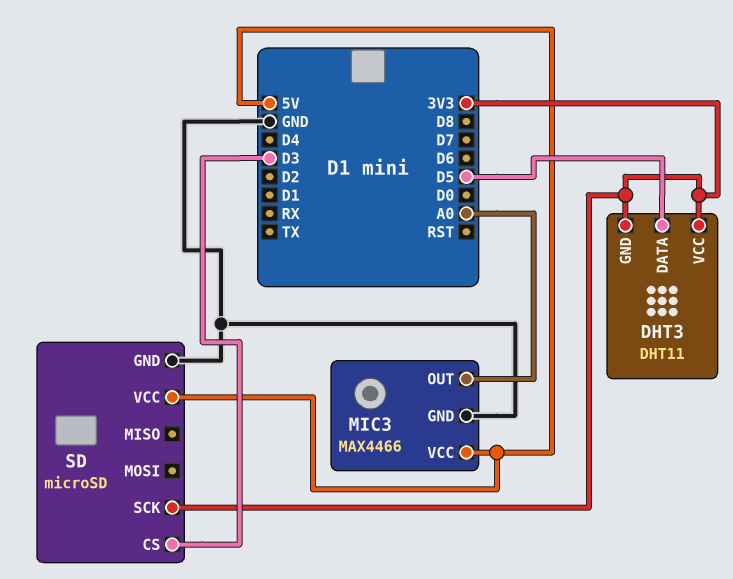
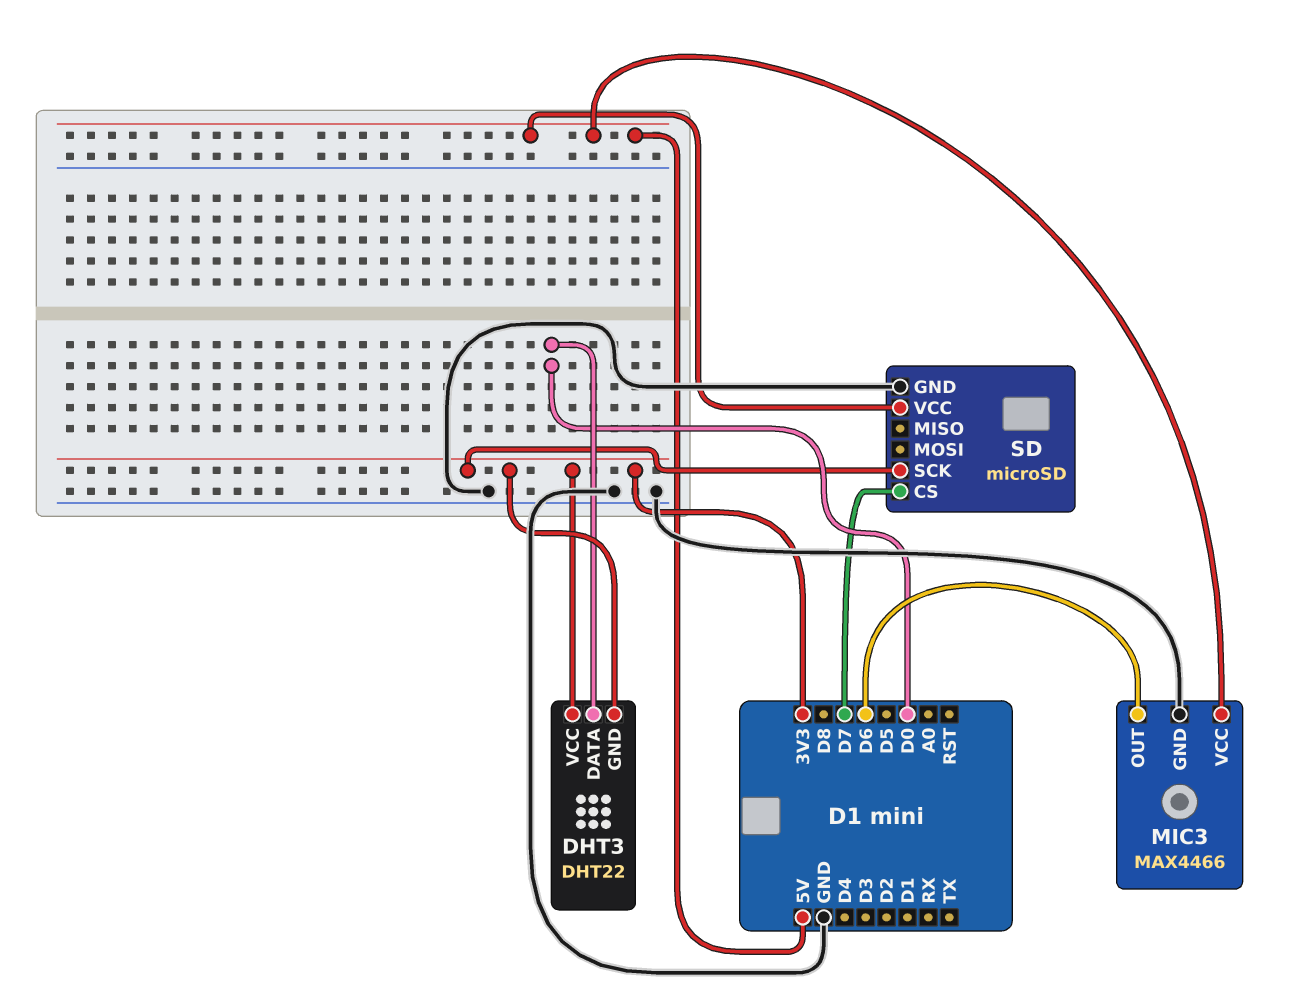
DHT3: DHT11 -> DHT22
DHT3 pin DATA: D5 -> D0
MIC3 pin OUT: A0 -> D6
SD pin CS: D3 -> D7

